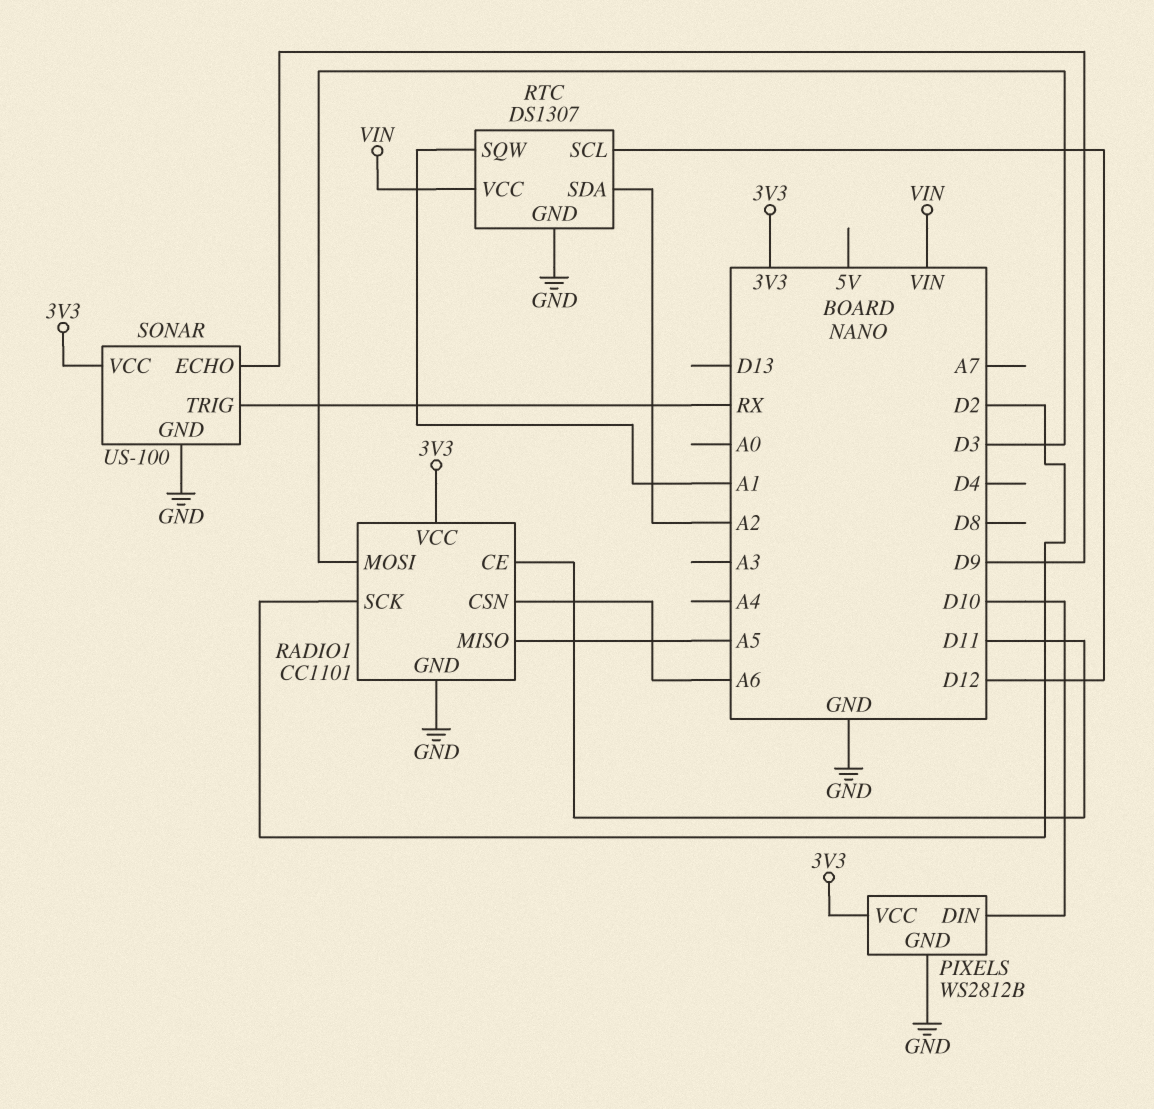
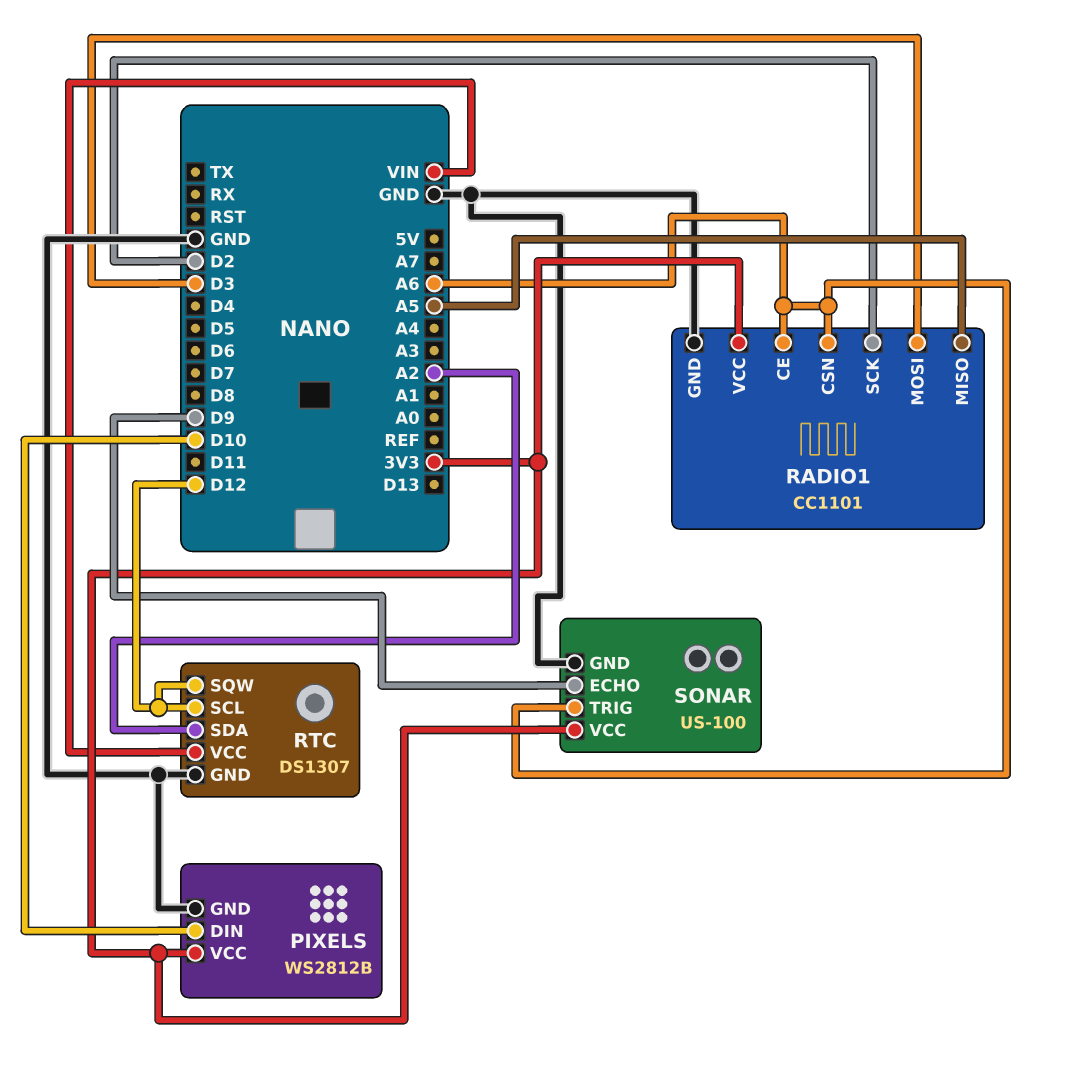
RADIO1 pin CE: D11 -> A6
RTC pin SQW: A1 -> D12
SONAR pin TRIG: RX -> A6

